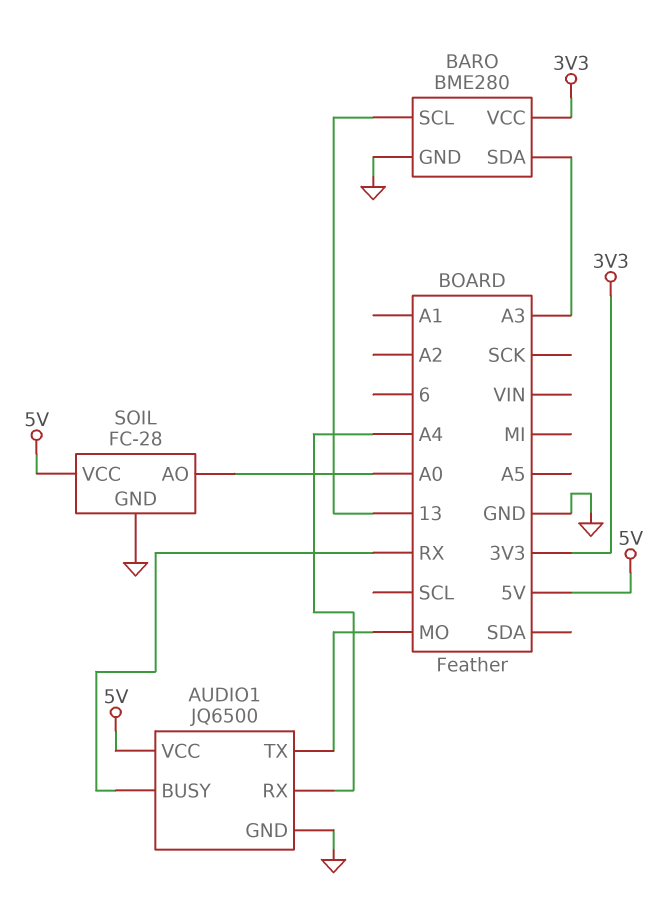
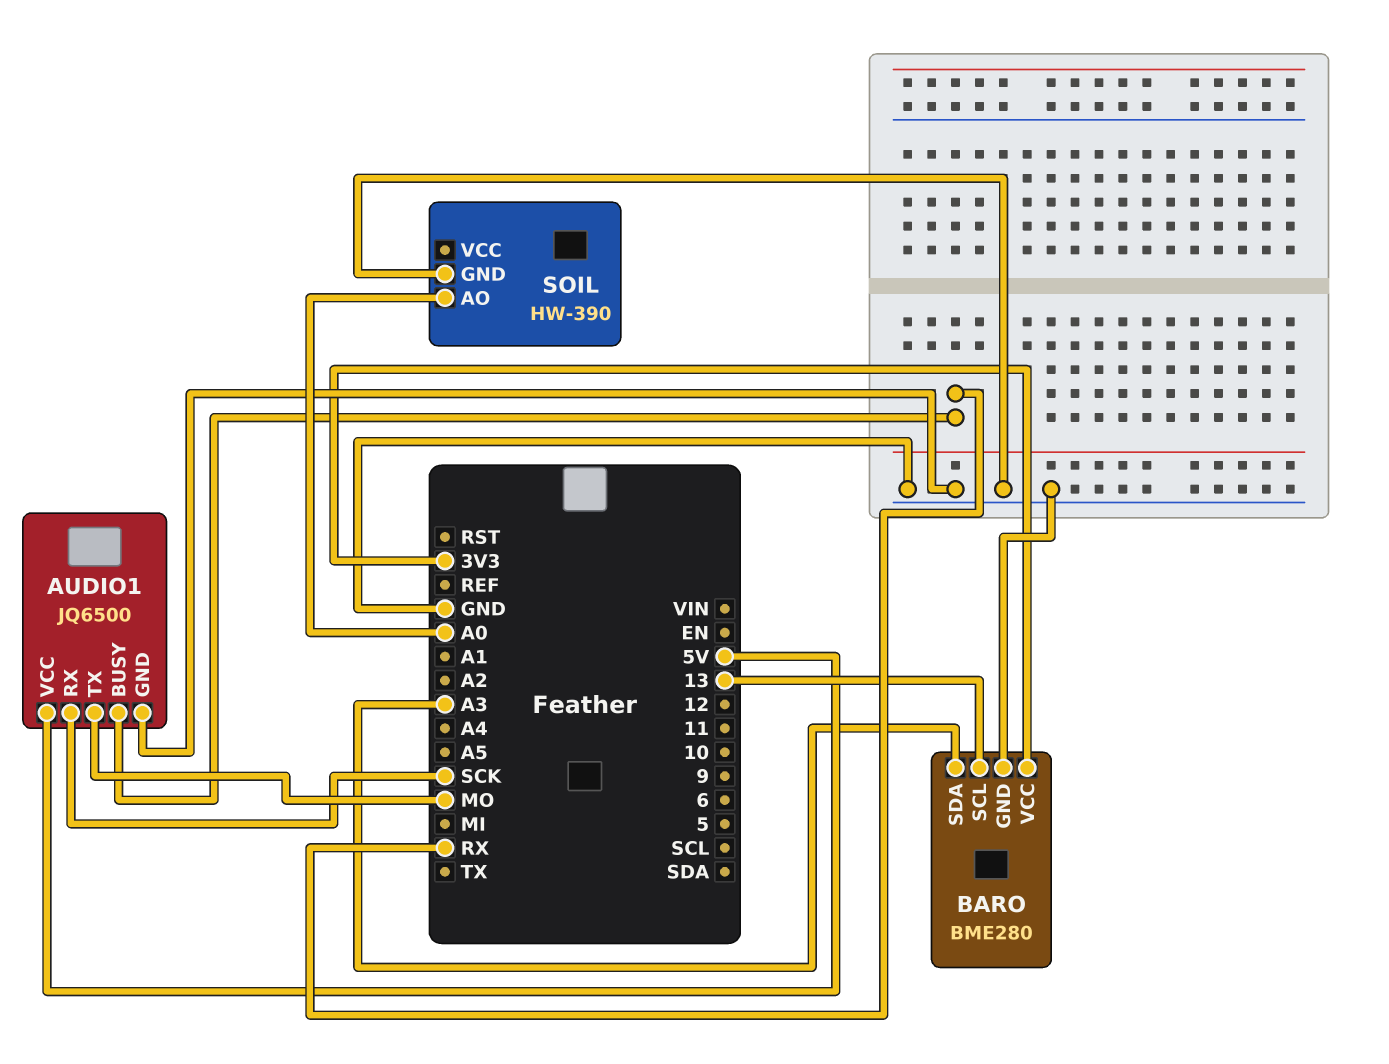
AUDIO1 pin RX: A4 -> SCK
SOIL: FC-28 -> HW-390
SOIL pin VCC: 5V -> none

